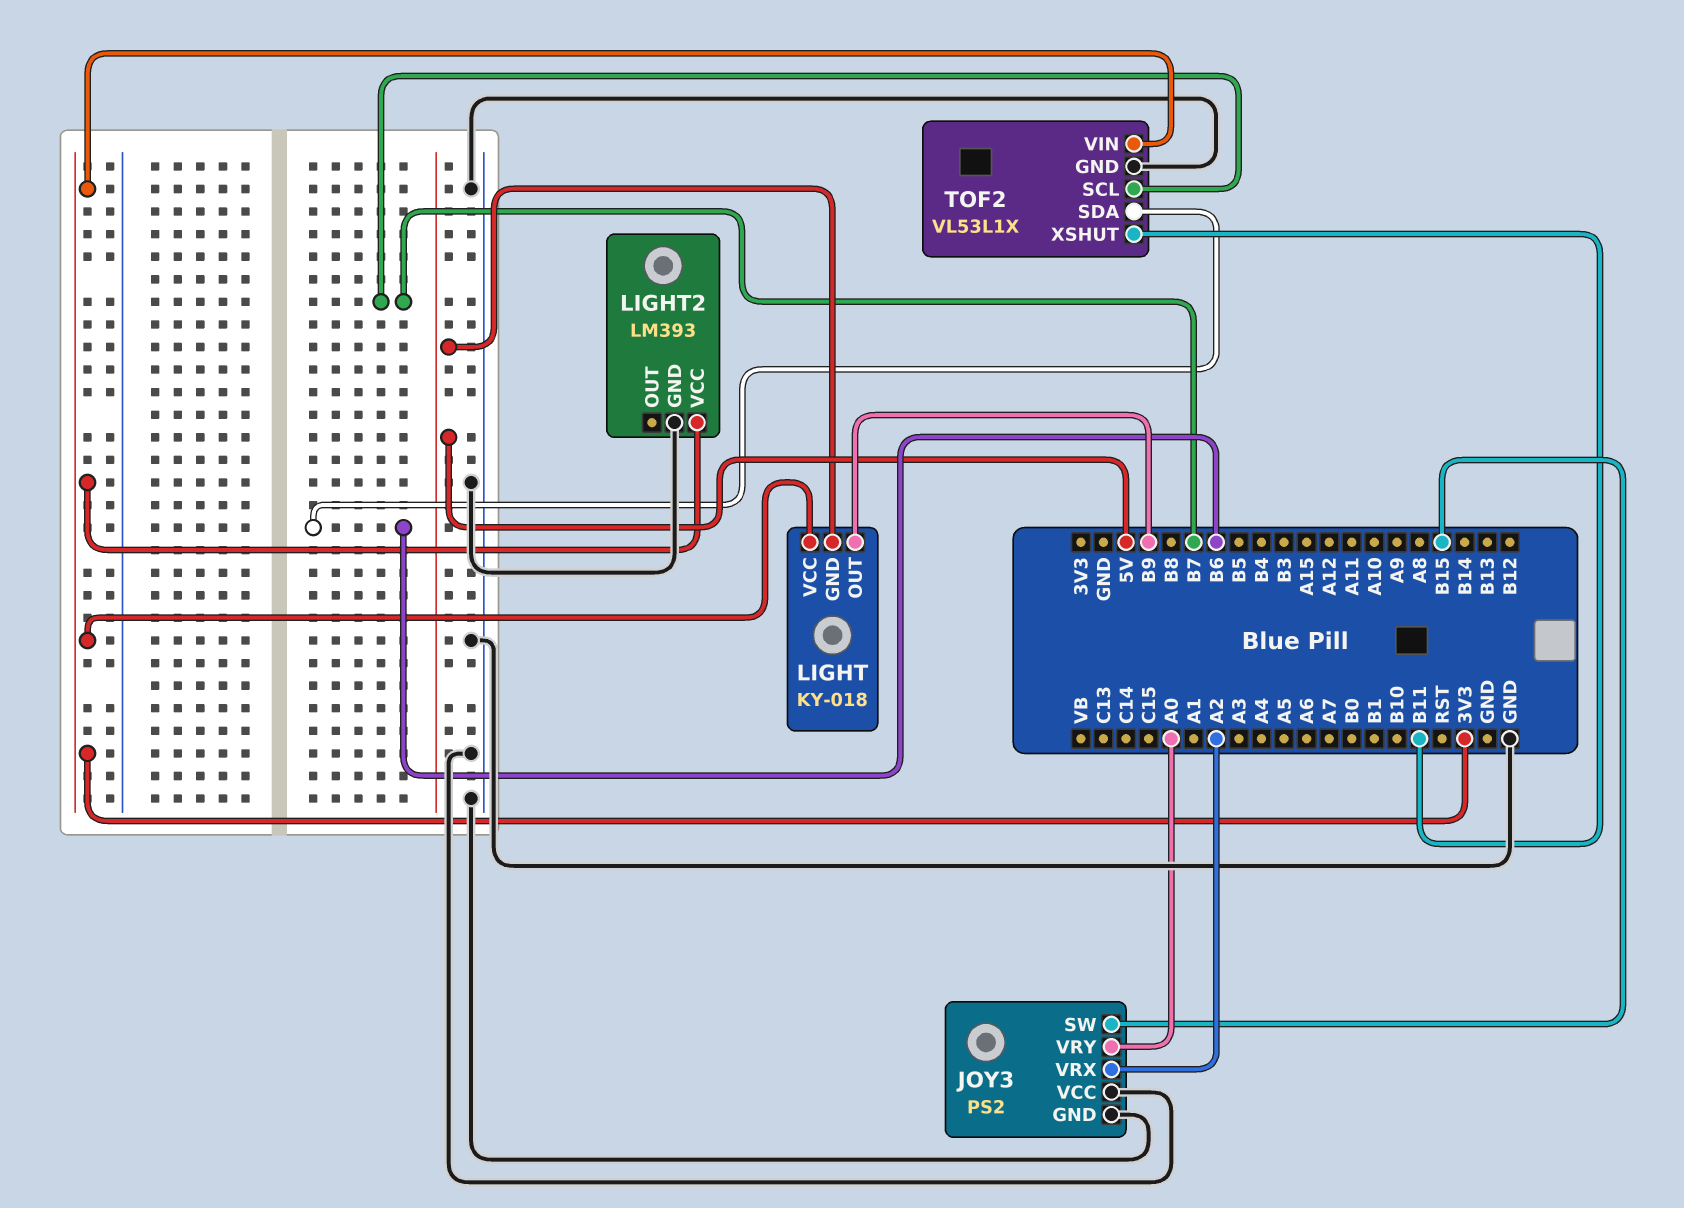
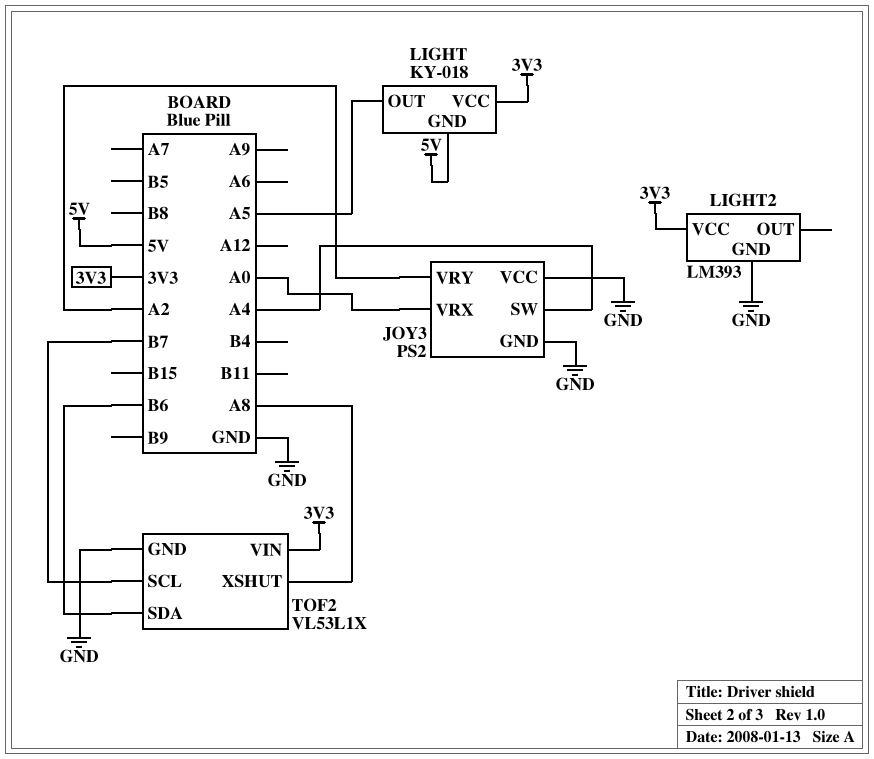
JOY3 pin SW: B15 -> A4
JOY3 pin VRX: A2 -> A0
JOY3 pin VRY: A0 -> A2
LIGHT pin OUT: B9 -> A5
TOF2 pin XSHUT: B11 -> A8

